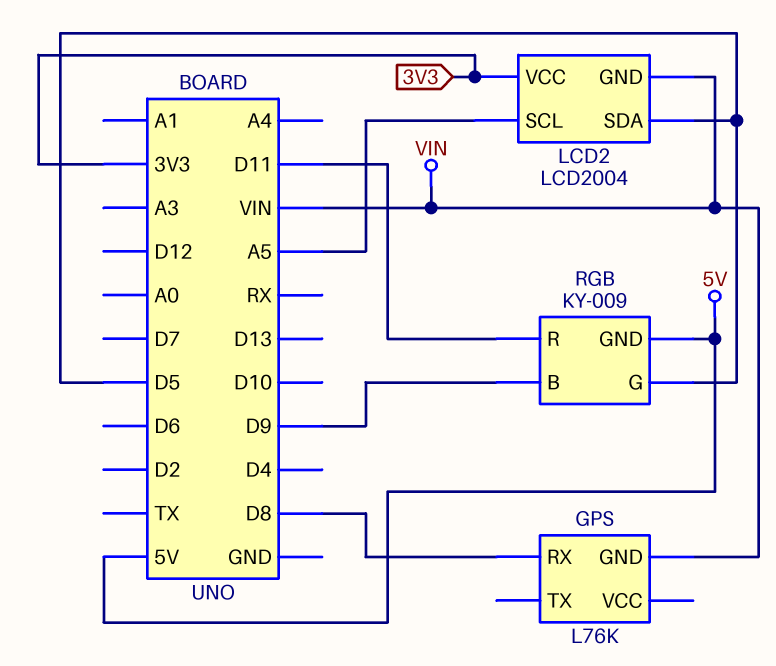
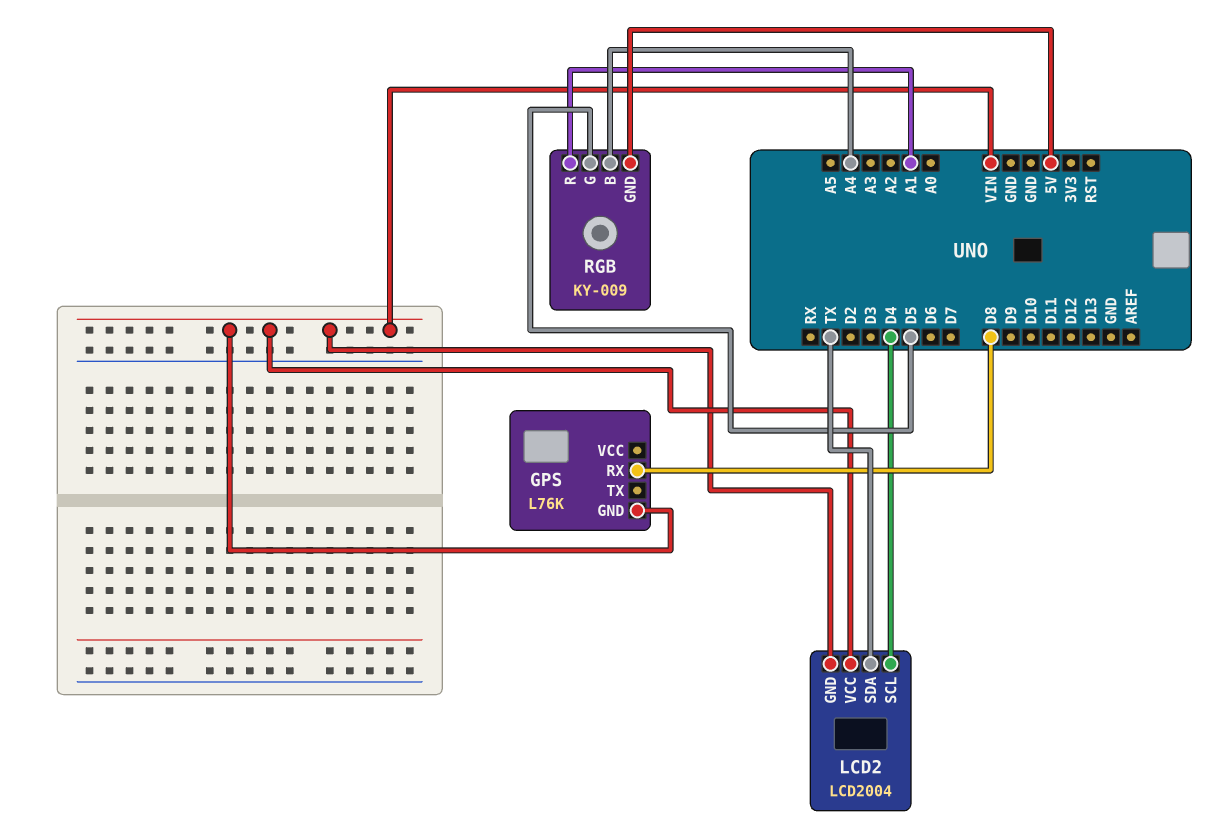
LCD2 pin SCL: A5 -> D4
LCD2 pin SDA: D5 -> TX
LCD2 pin VCC: 3V3 -> VIN
RGB pin B: D9 -> A4
RGB pin R: D11 -> A1

